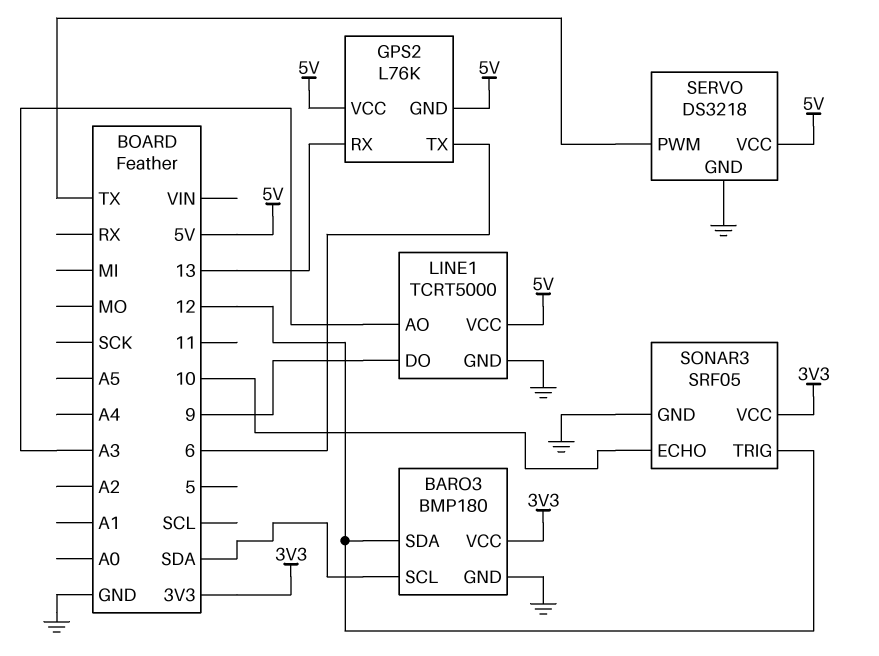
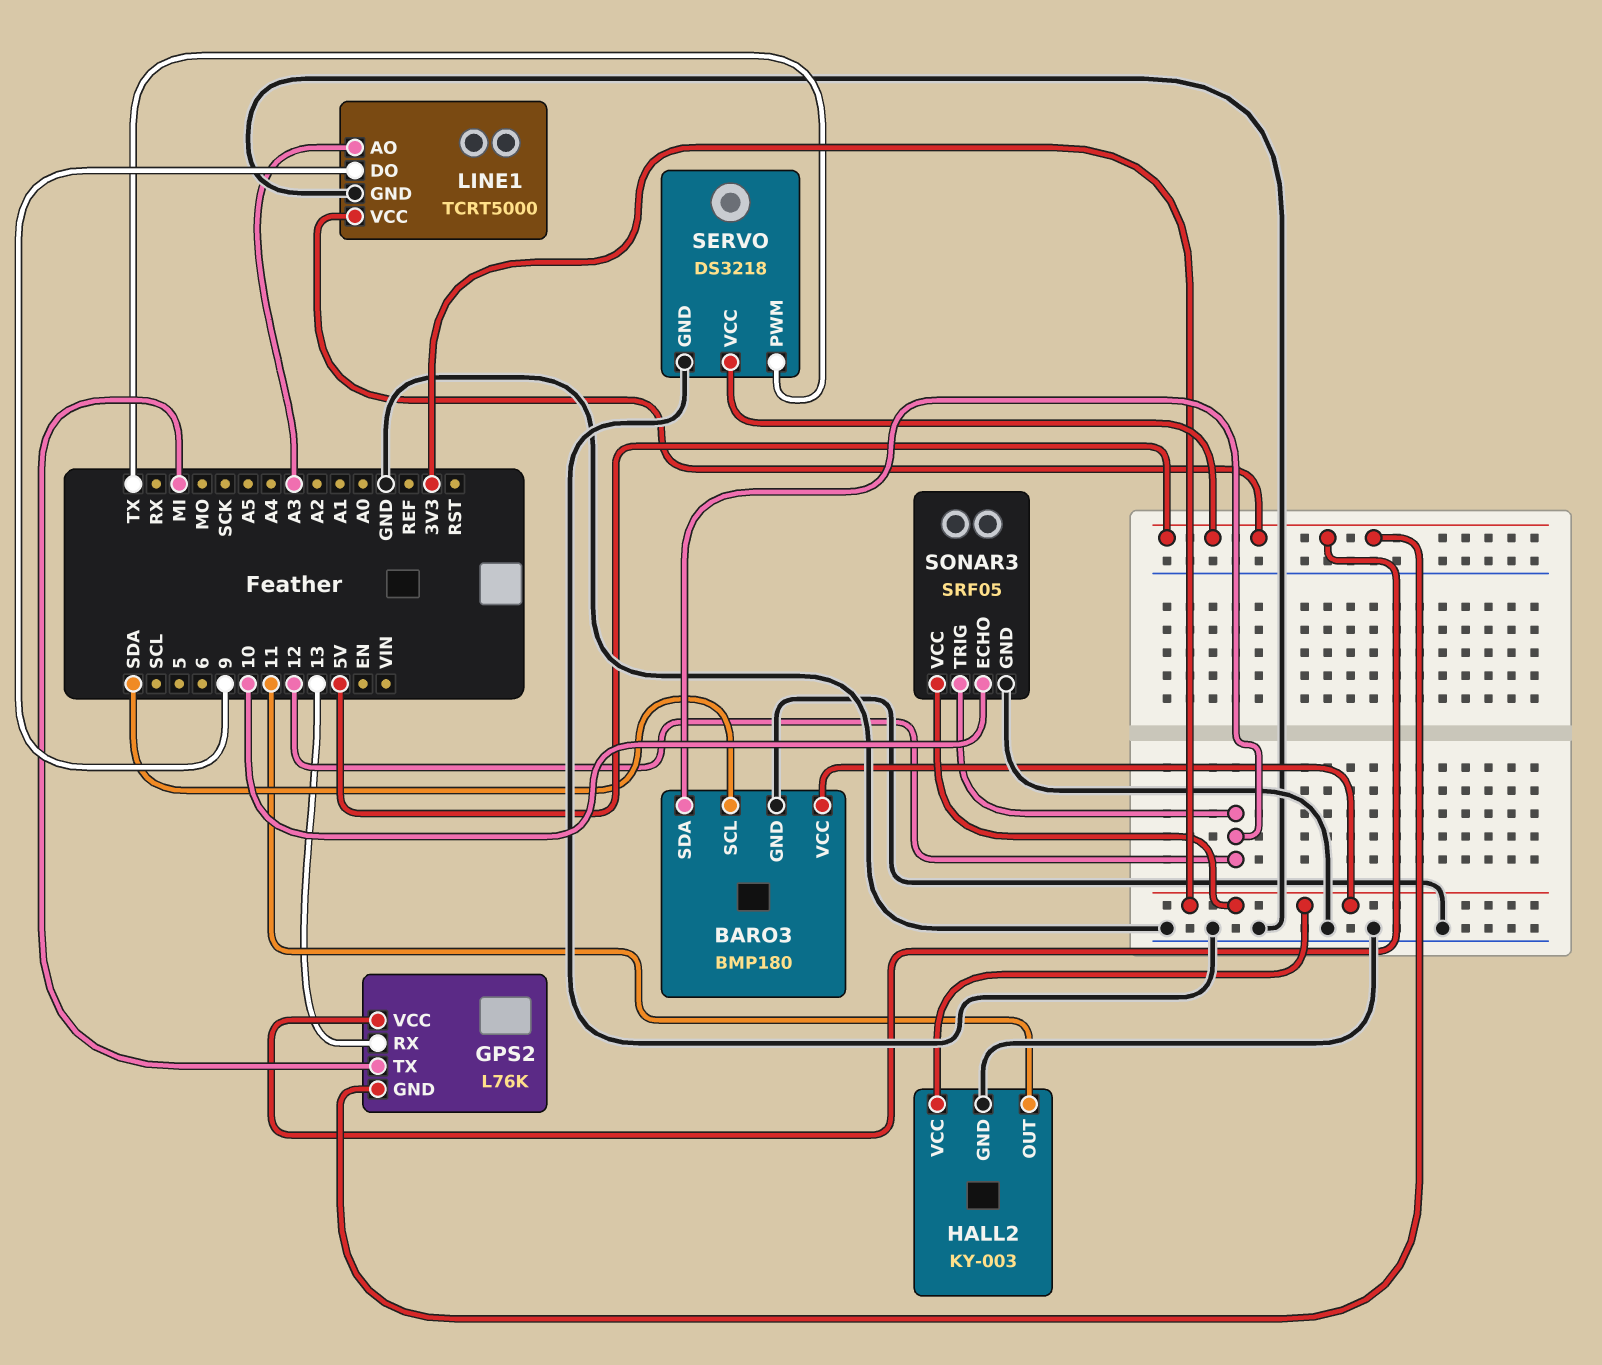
GPS2 pin TX: 6 -> MI
HALL2: none -> KY-003
HALL2 pin GND: none -> GND
HALL2 pin OUT: none -> 11
HALL2 pin VCC: none -> 3V3

